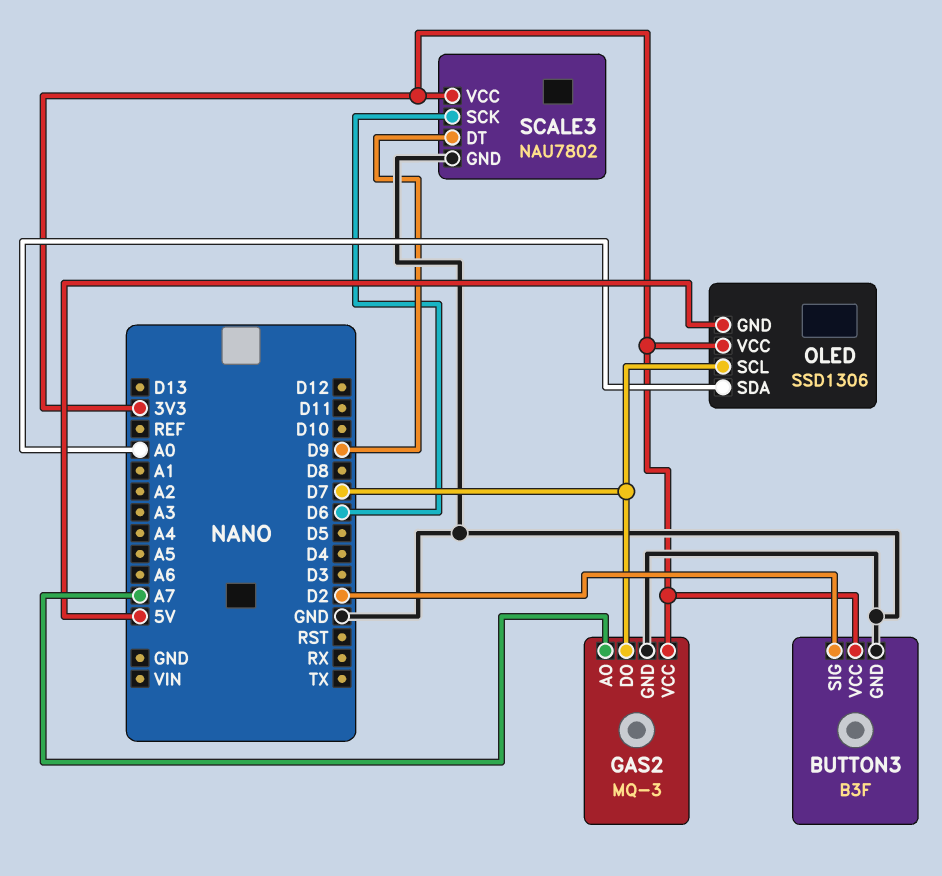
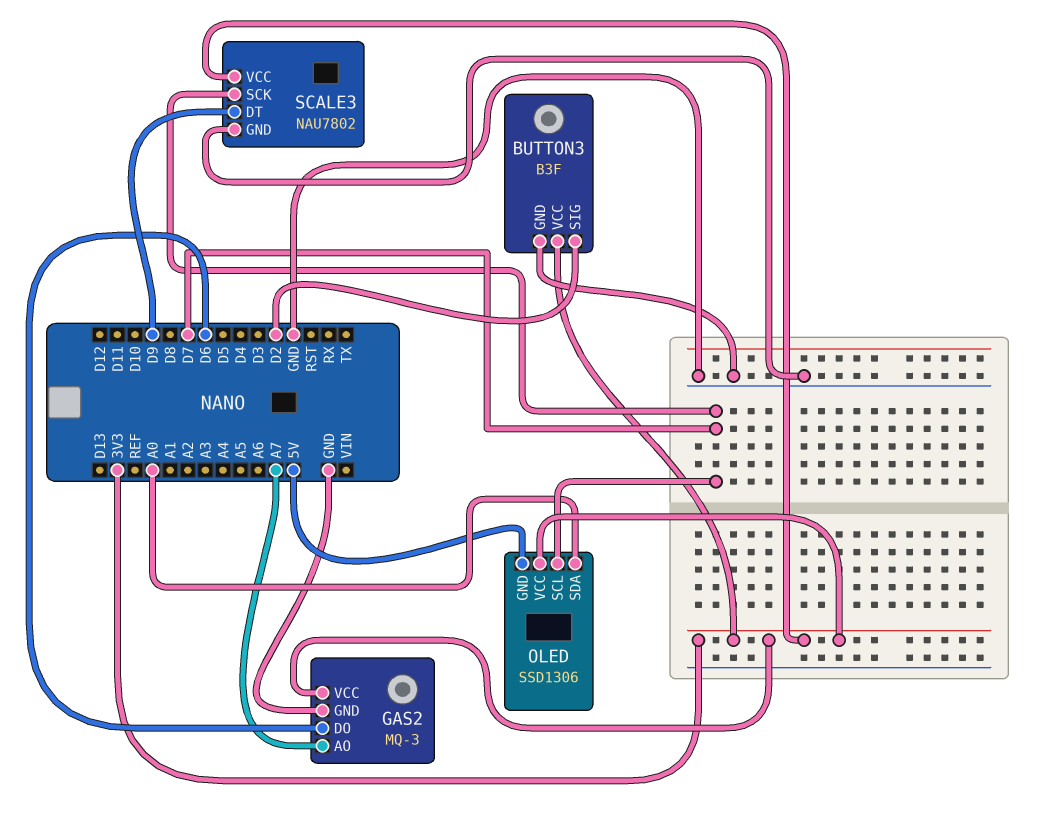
GAS2 pin DO: D7 -> D6
SCALE3 pin SCK: D6 -> D7

